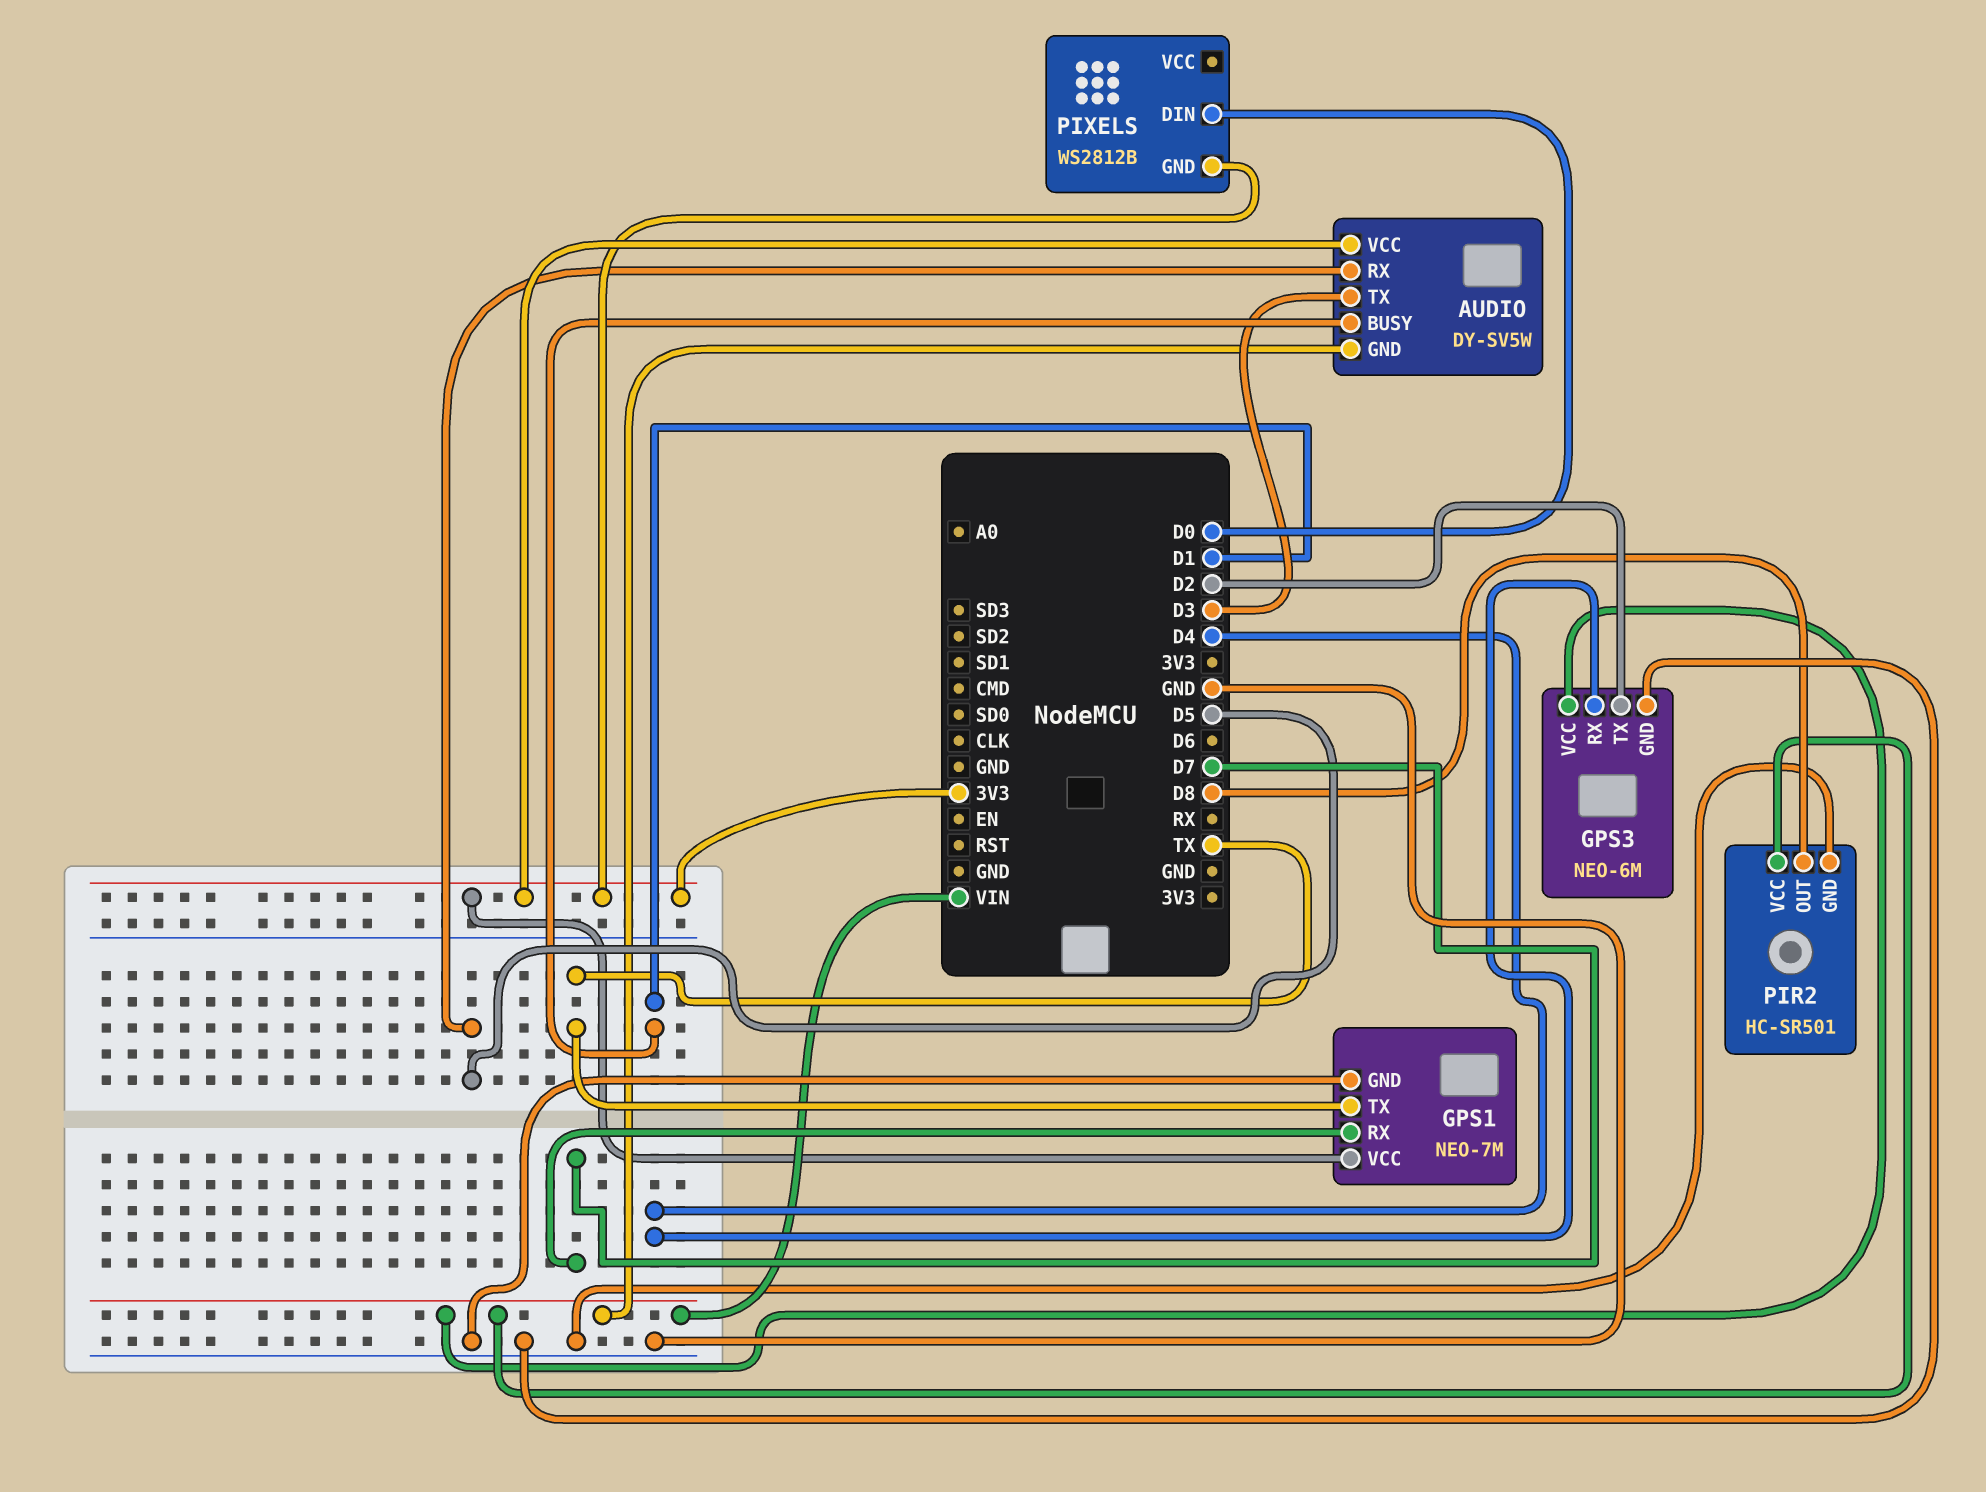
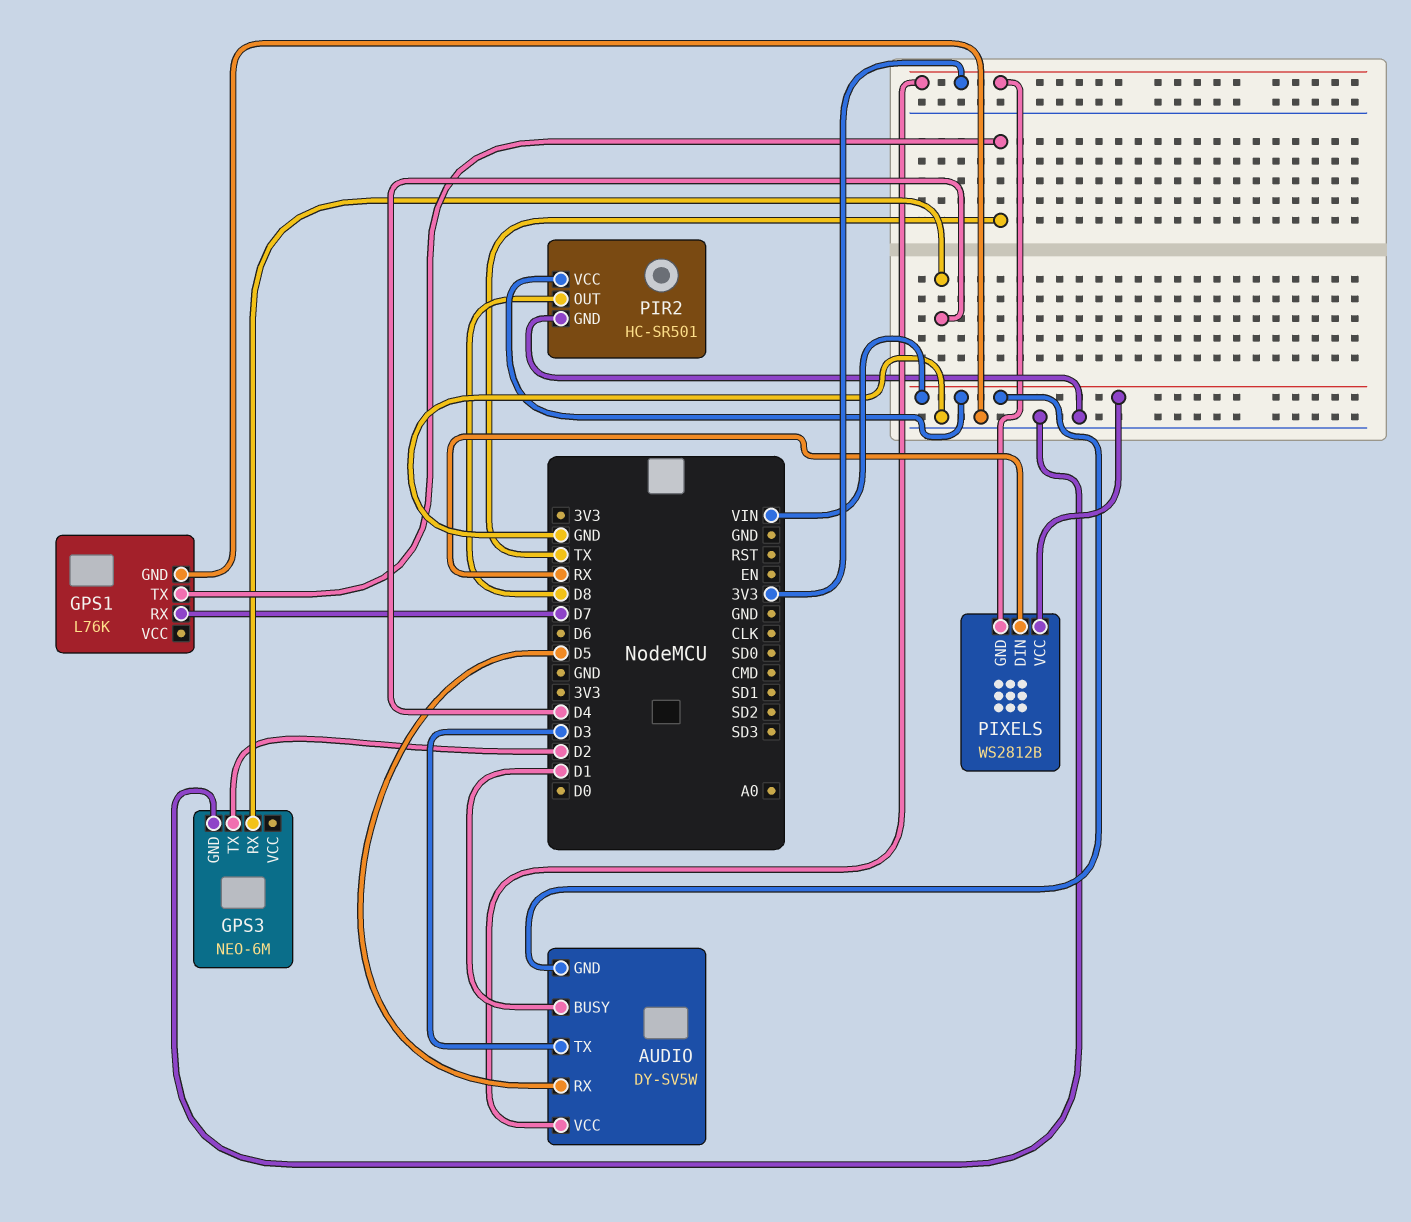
GPS1: NEO-7M -> L76K
GPS1 pin VCC: 3V3 -> none
GPS3 pin VCC: VIN -> none
PIXELS pin DIN: D0 -> RX
PIXELS pin VCC: none -> VIN

